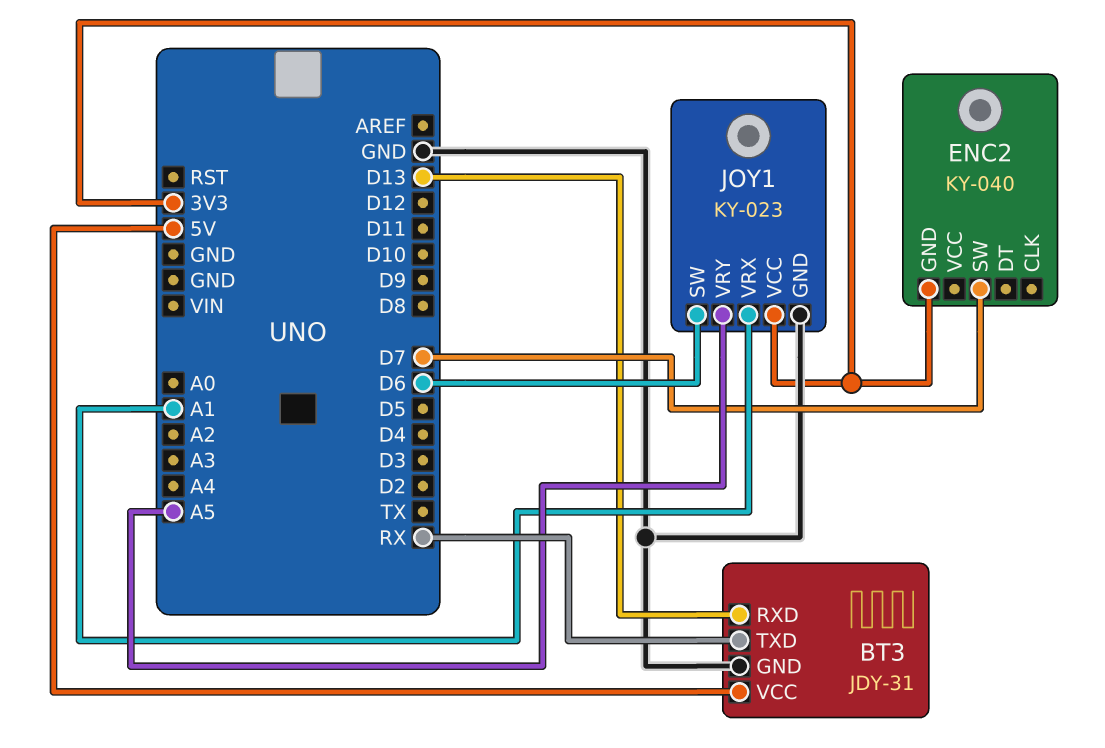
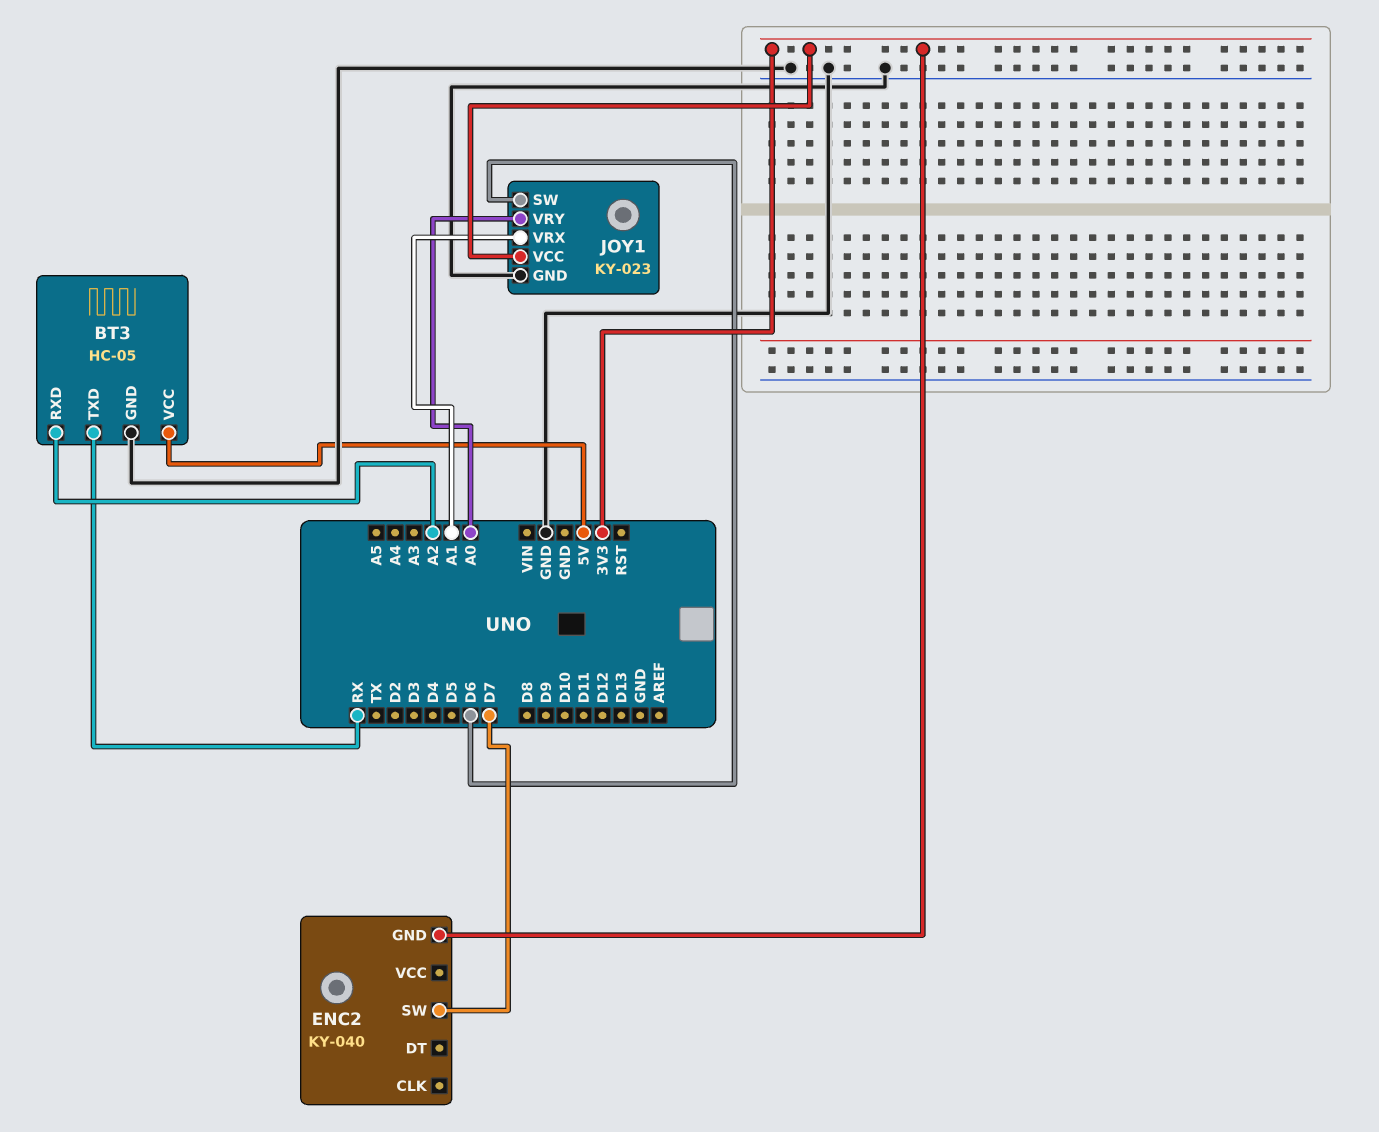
BT3: JDY-31 -> HC-05
BT3 pin RXD: D13 -> A2
JOY1 pin VRY: A5 -> A0

